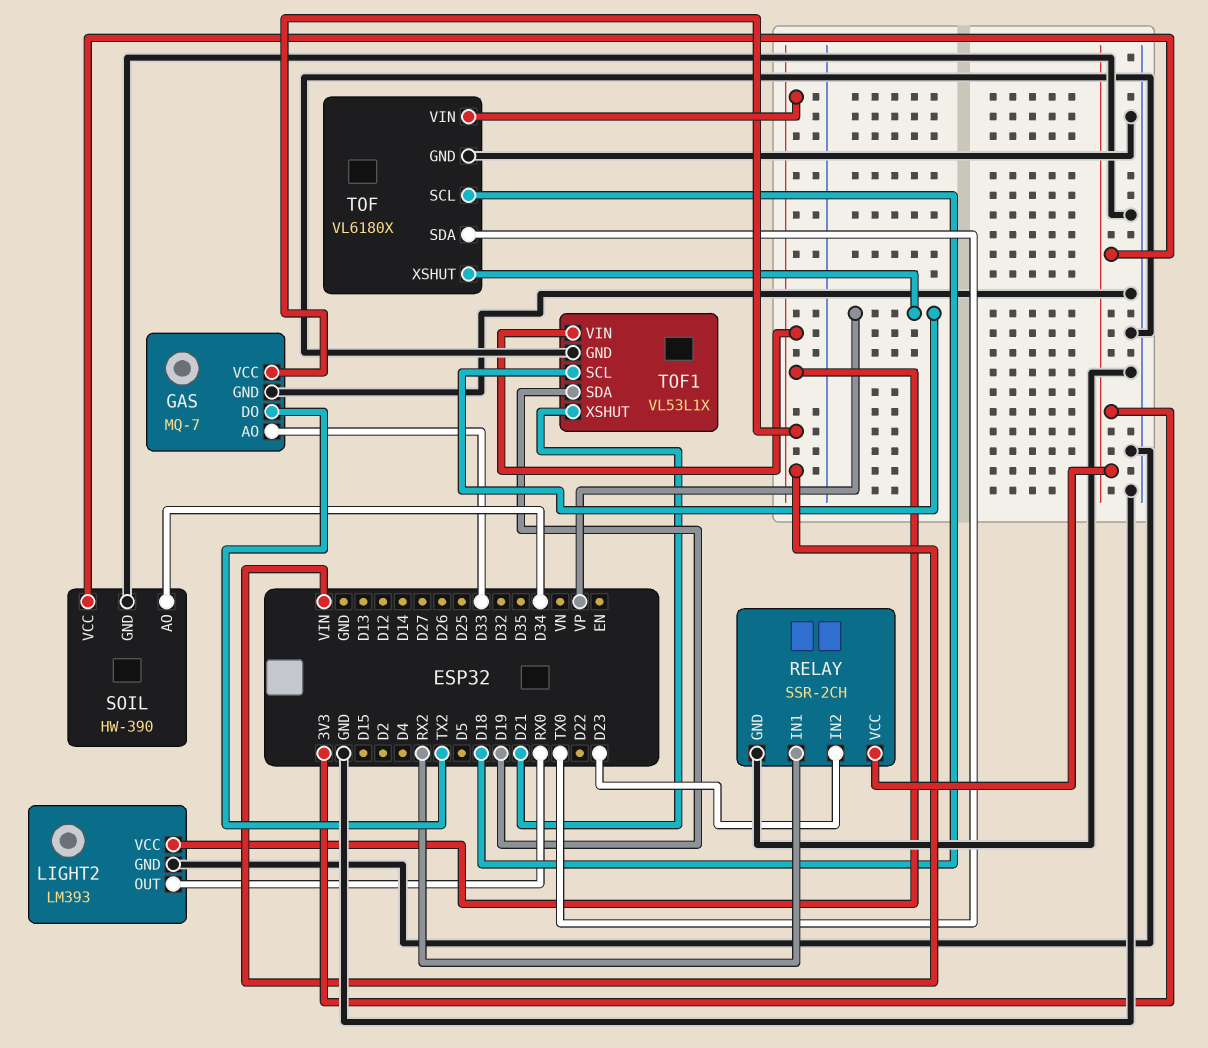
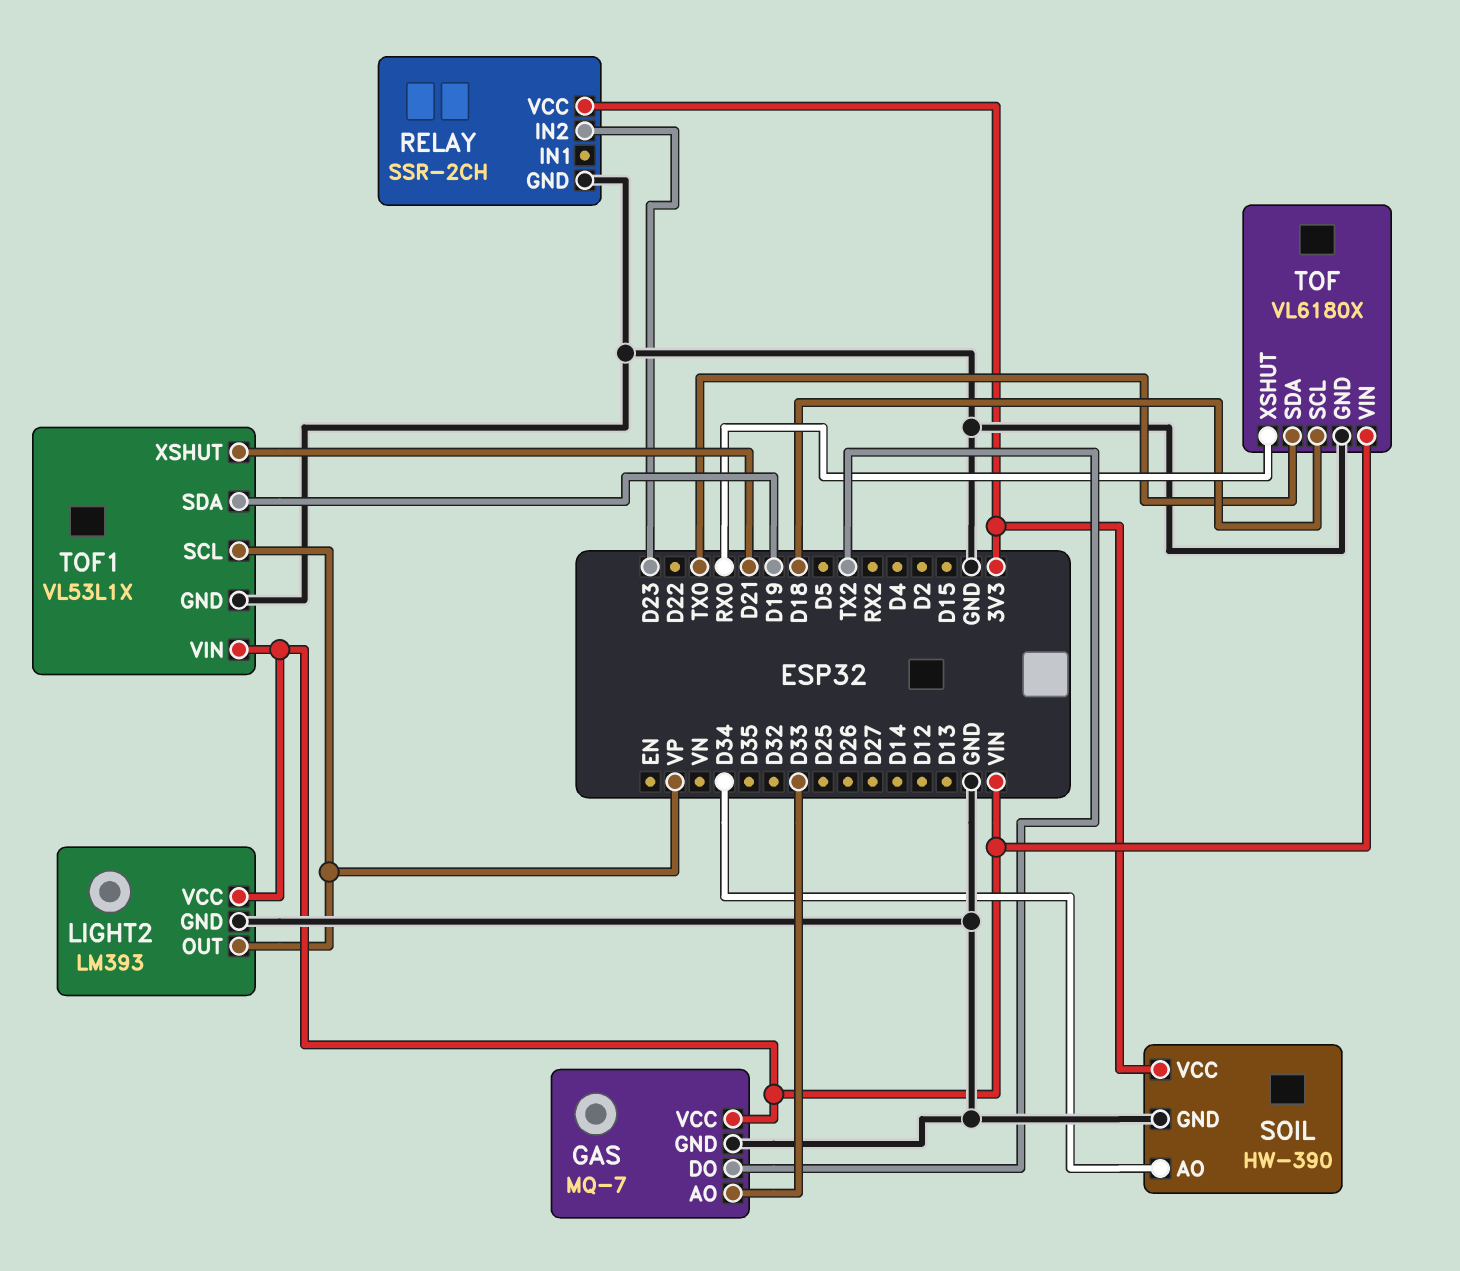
LIGHT2 pin OUT: RX0 -> VP
RELAY pin IN1: RX2 -> none
TOF pin XSHUT: VP -> RX0

